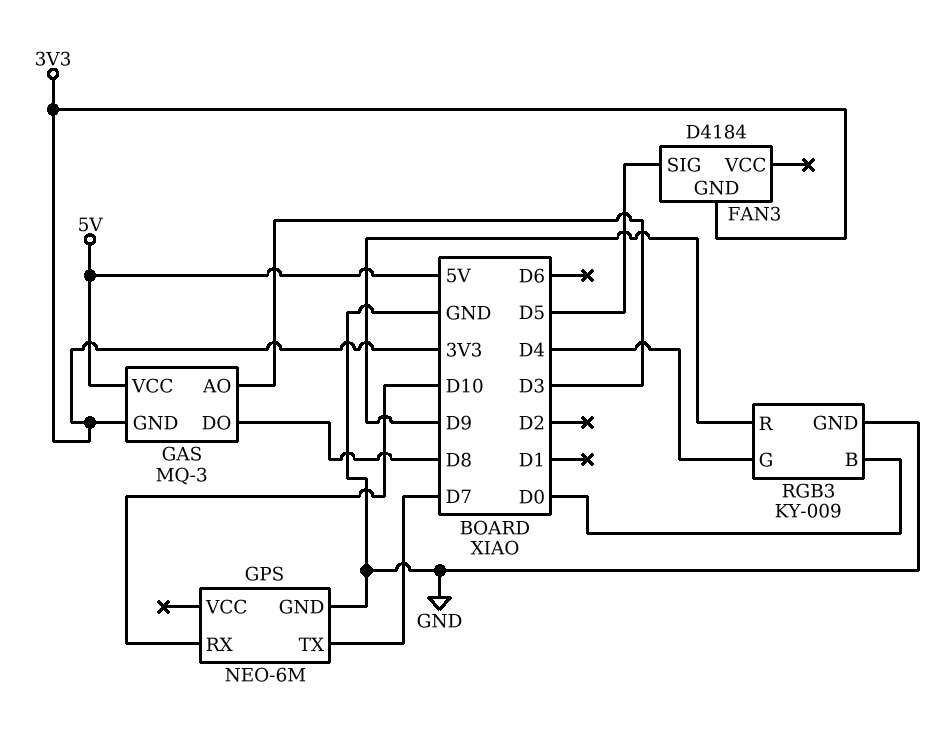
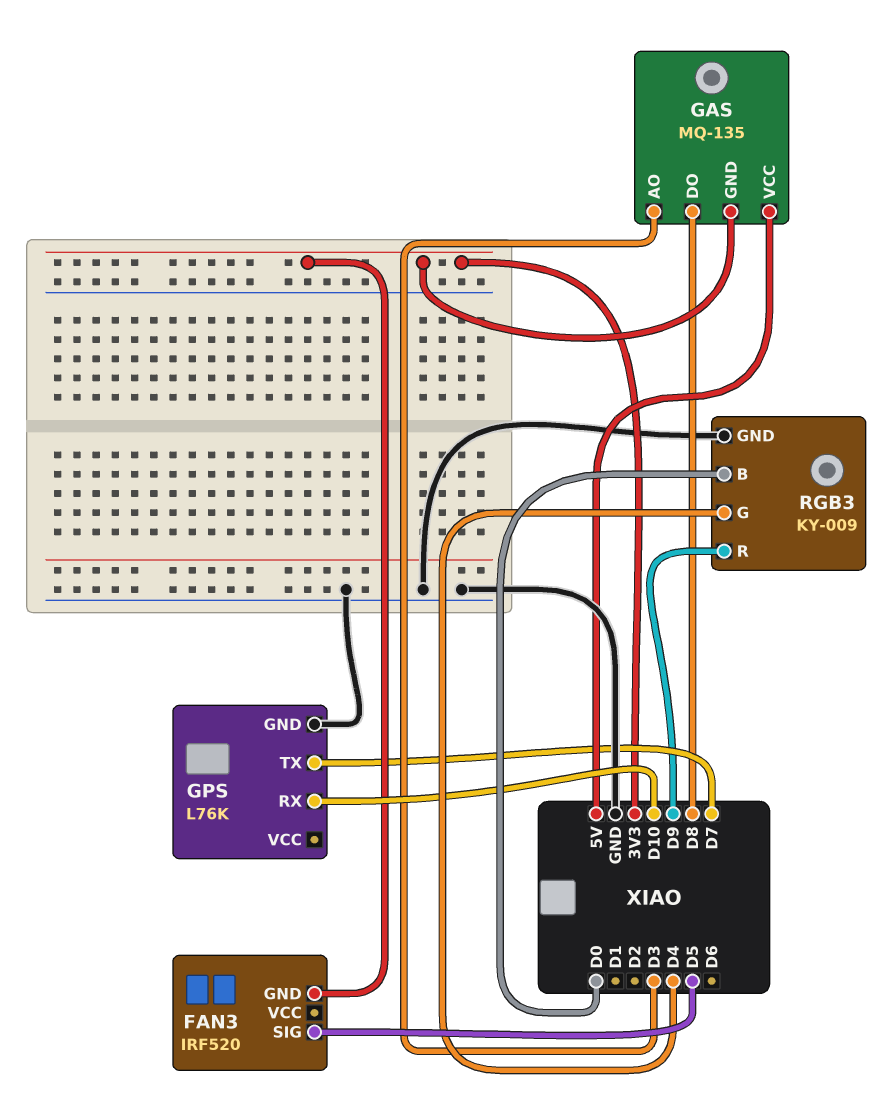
FAN3: D4184 -> IRF520
GAS: MQ-3 -> MQ-135
GPS: NEO-6M -> L76K

